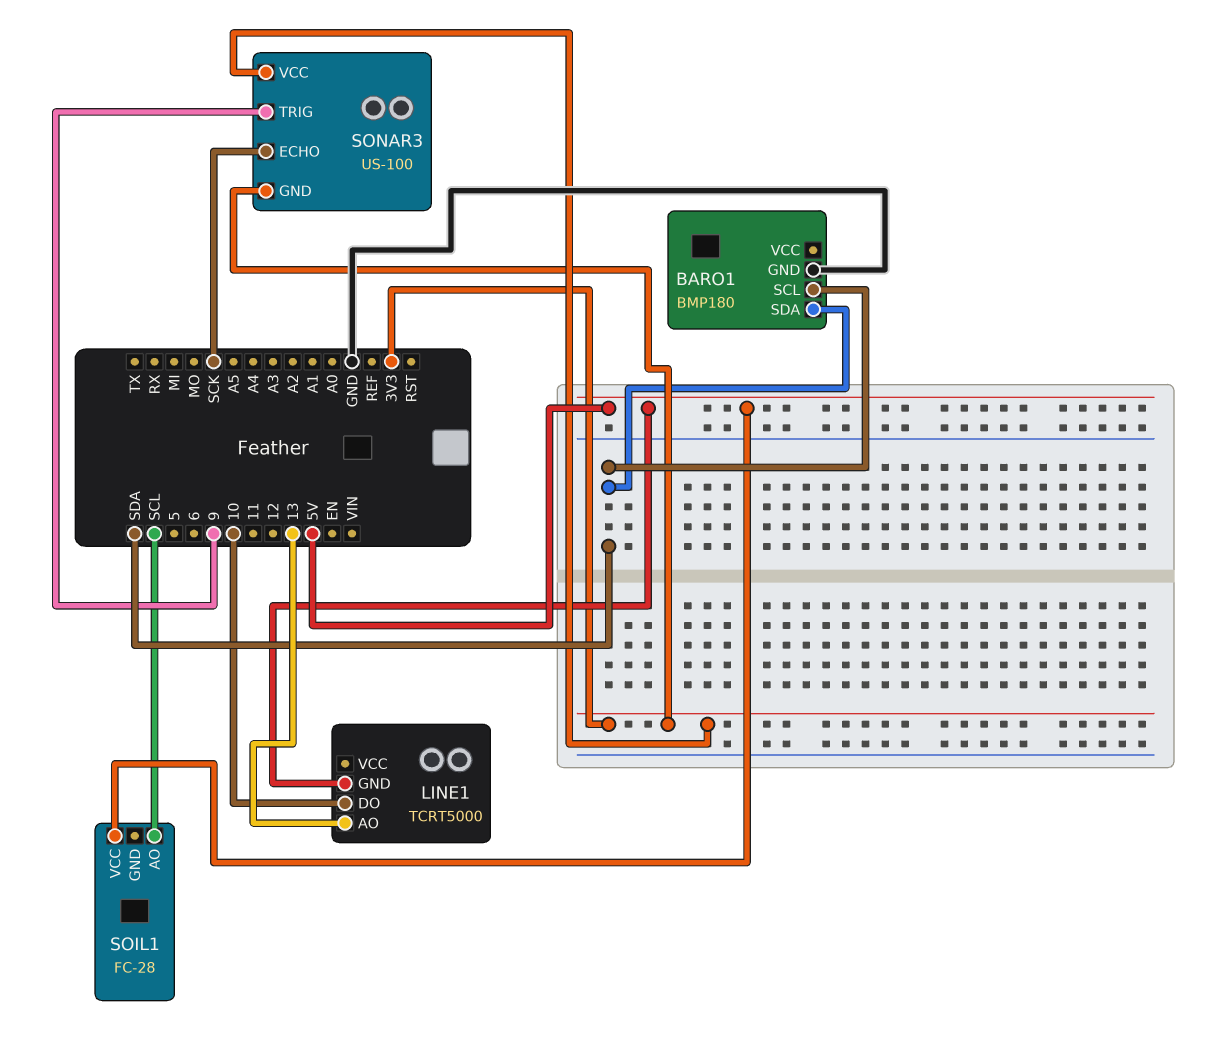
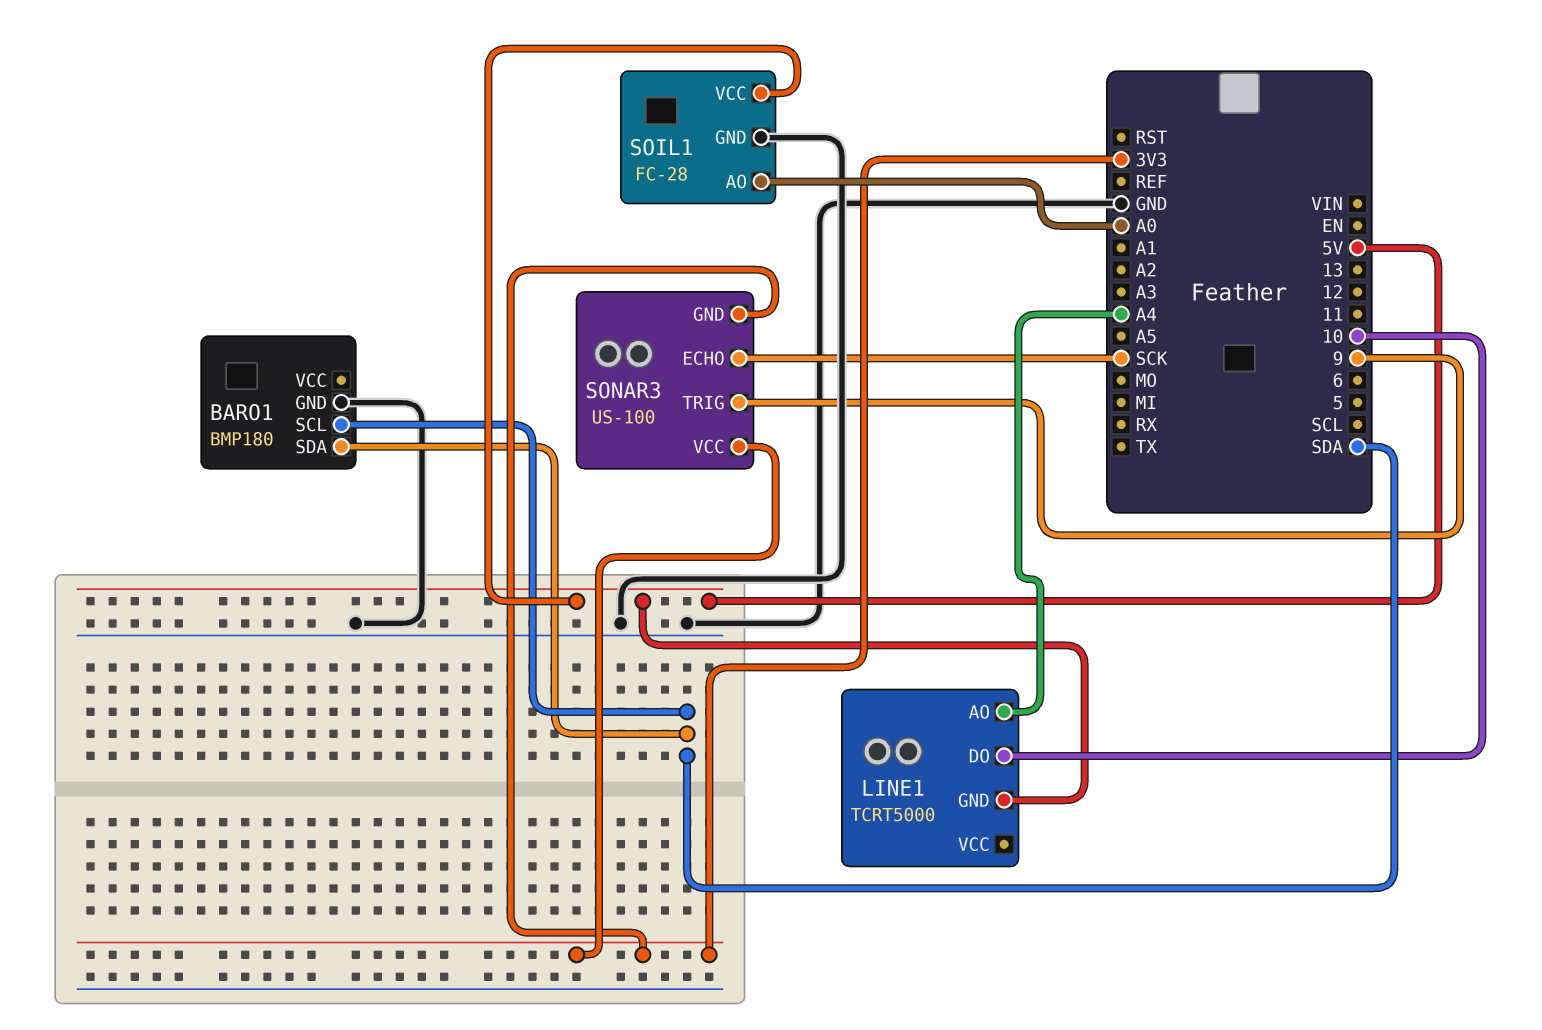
LINE1 pin AO: 13 -> A4
SOIL1 pin AO: SCL -> A0
SOIL1 pin GND: none -> GND

